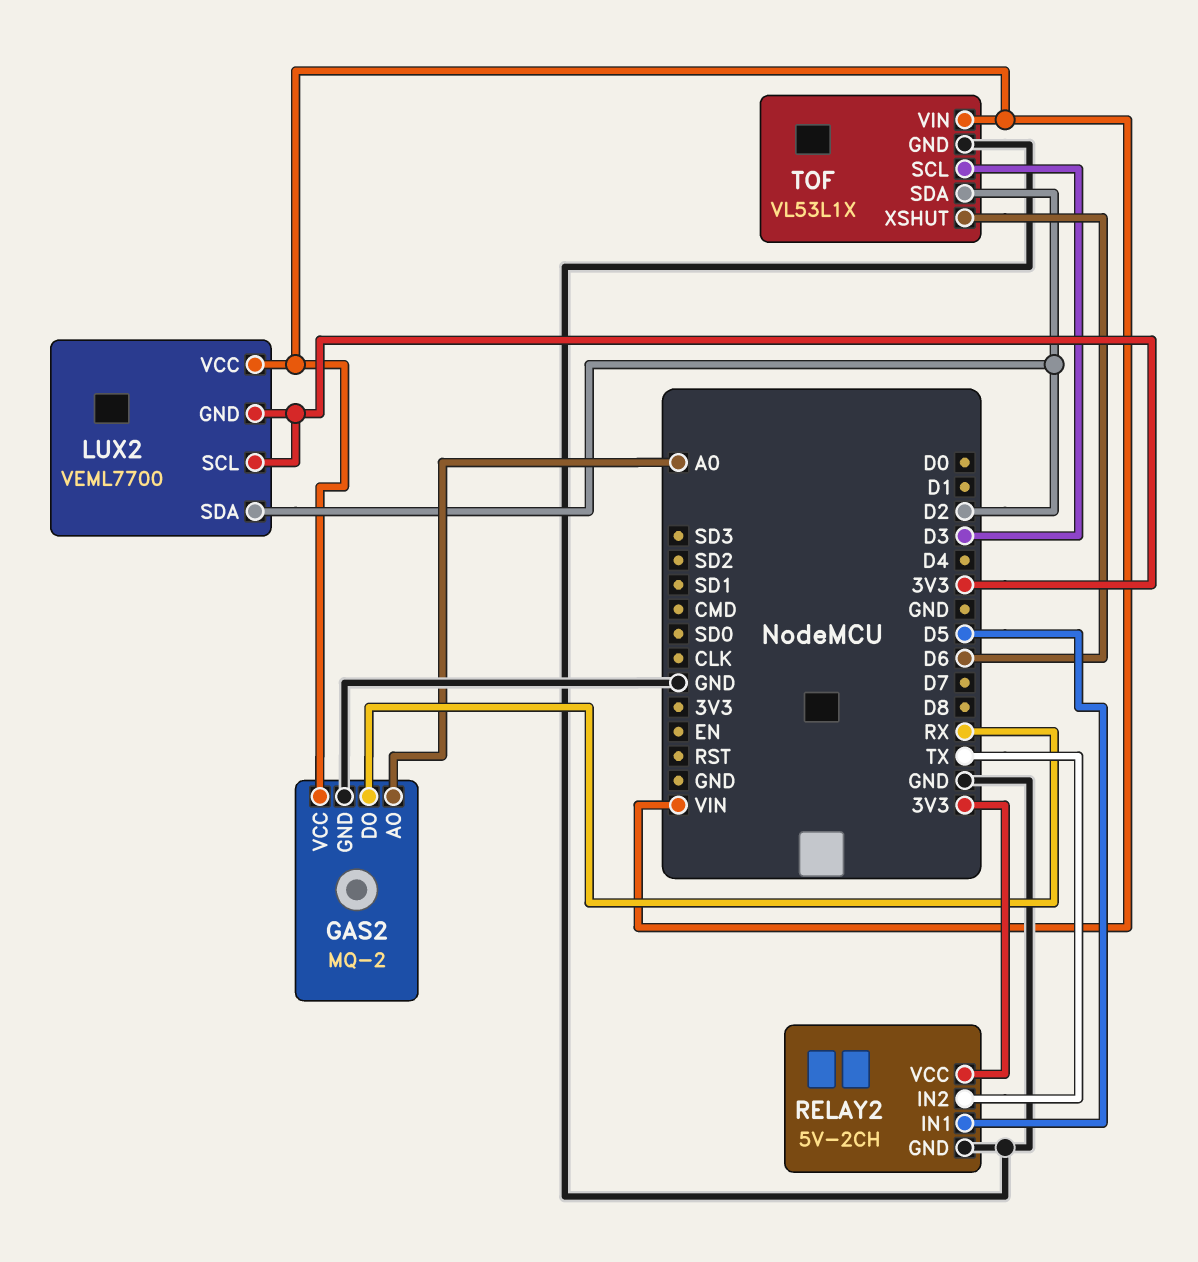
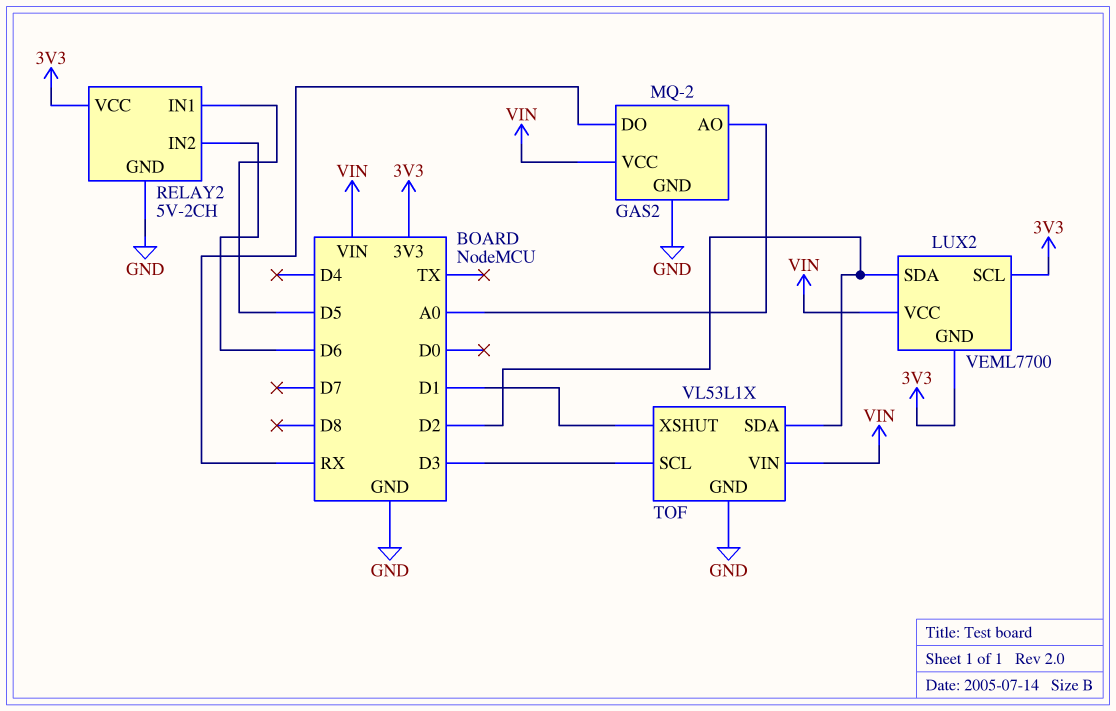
RELAY2 pin IN2: TX -> D6
TOF pin XSHUT: D6 -> D1

